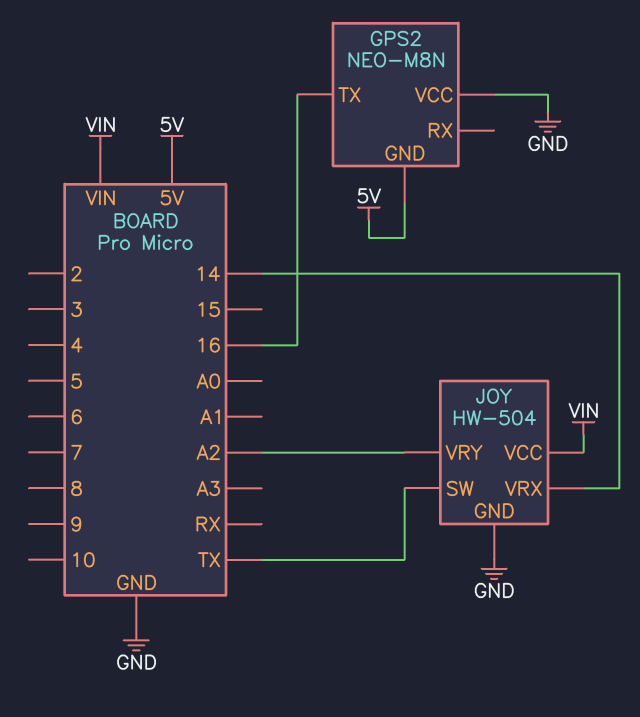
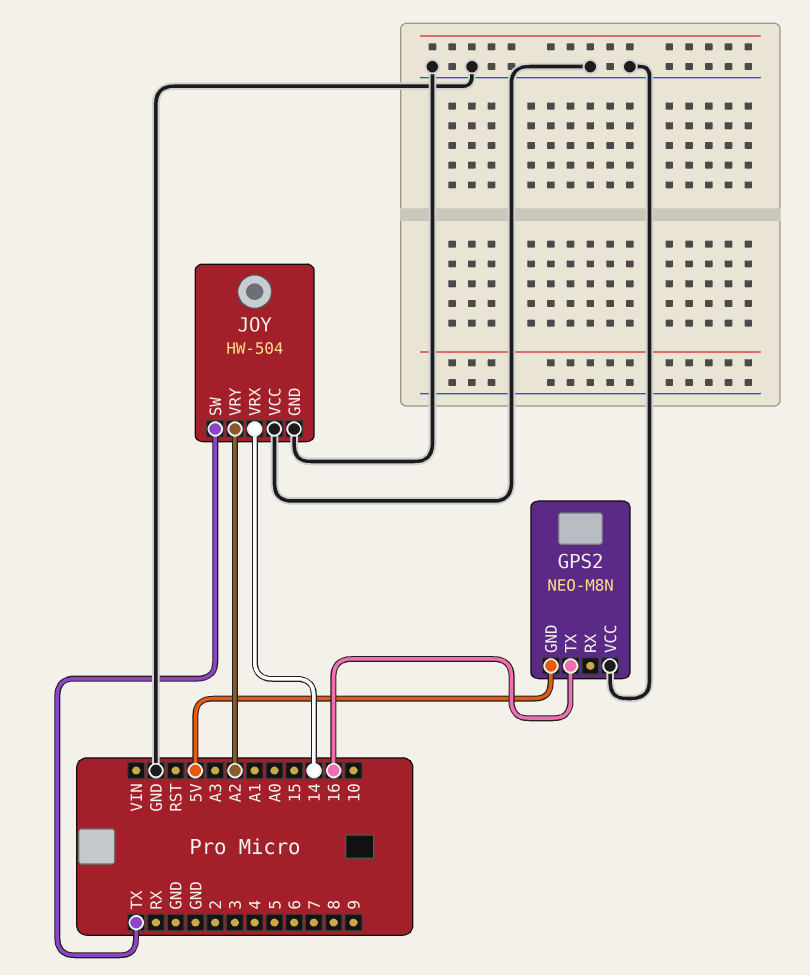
JOY pin VCC: VIN -> GND

